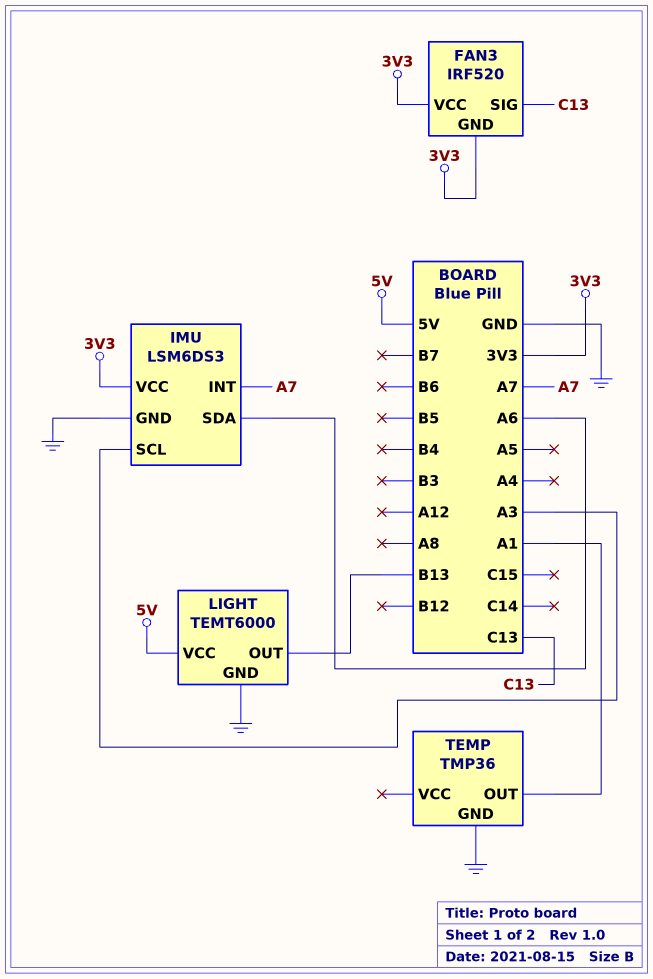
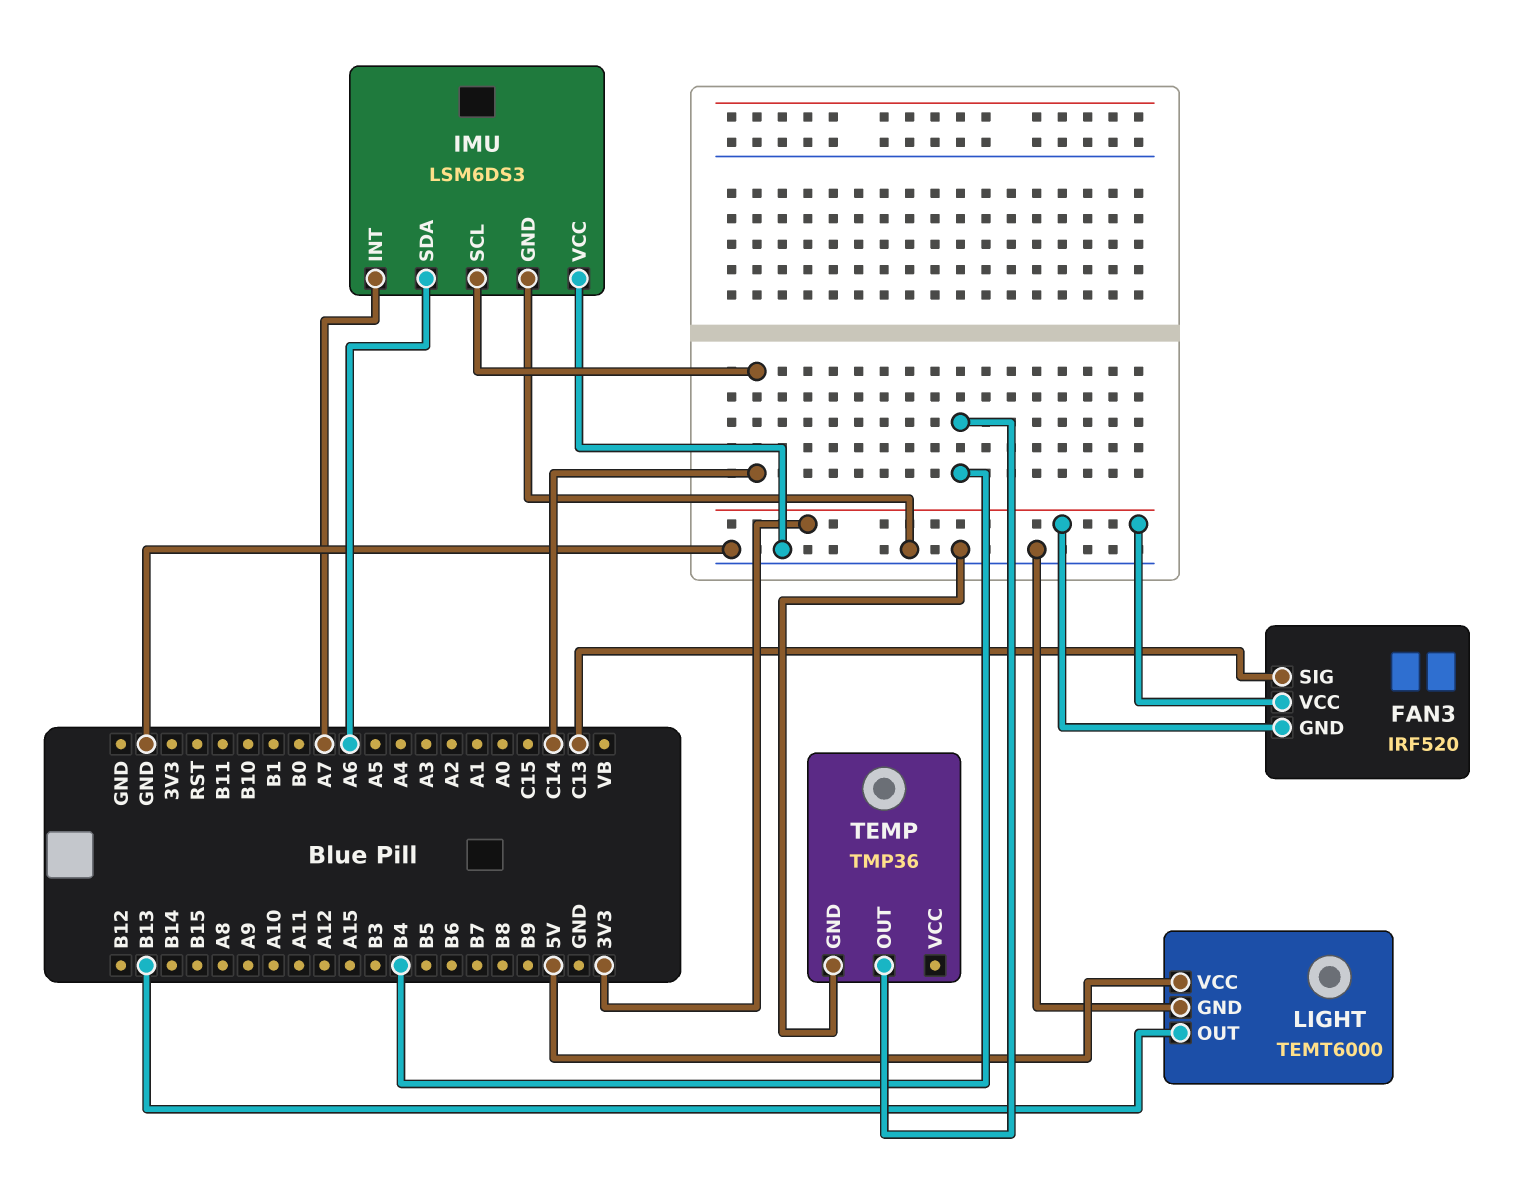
IMU pin SCL: A3 -> C14
IMU pin VCC: 3V3 -> GND
TEMP pin OUT: A1 -> B4

